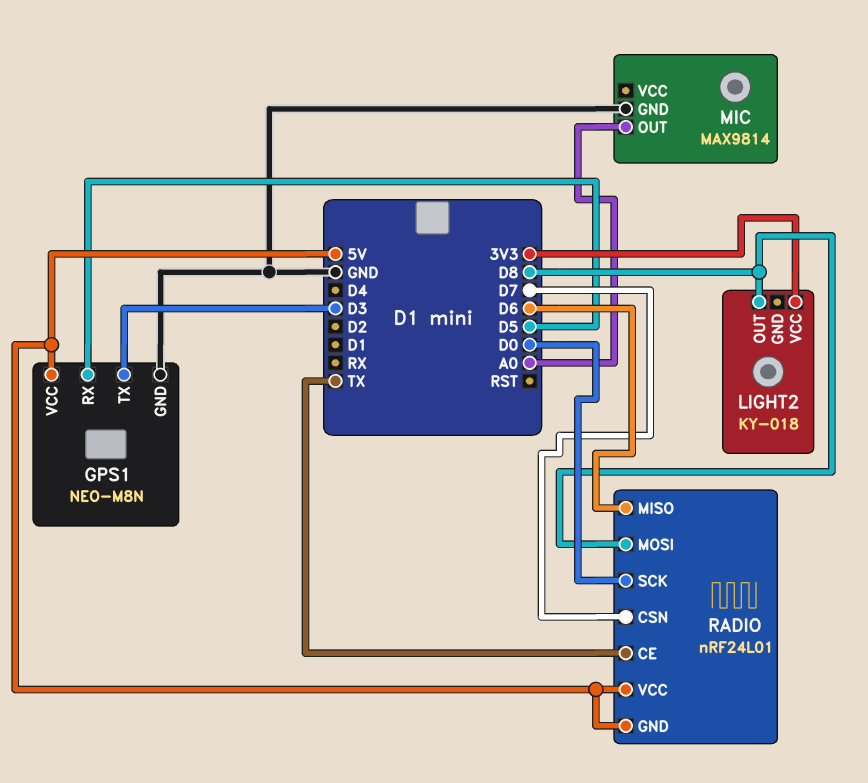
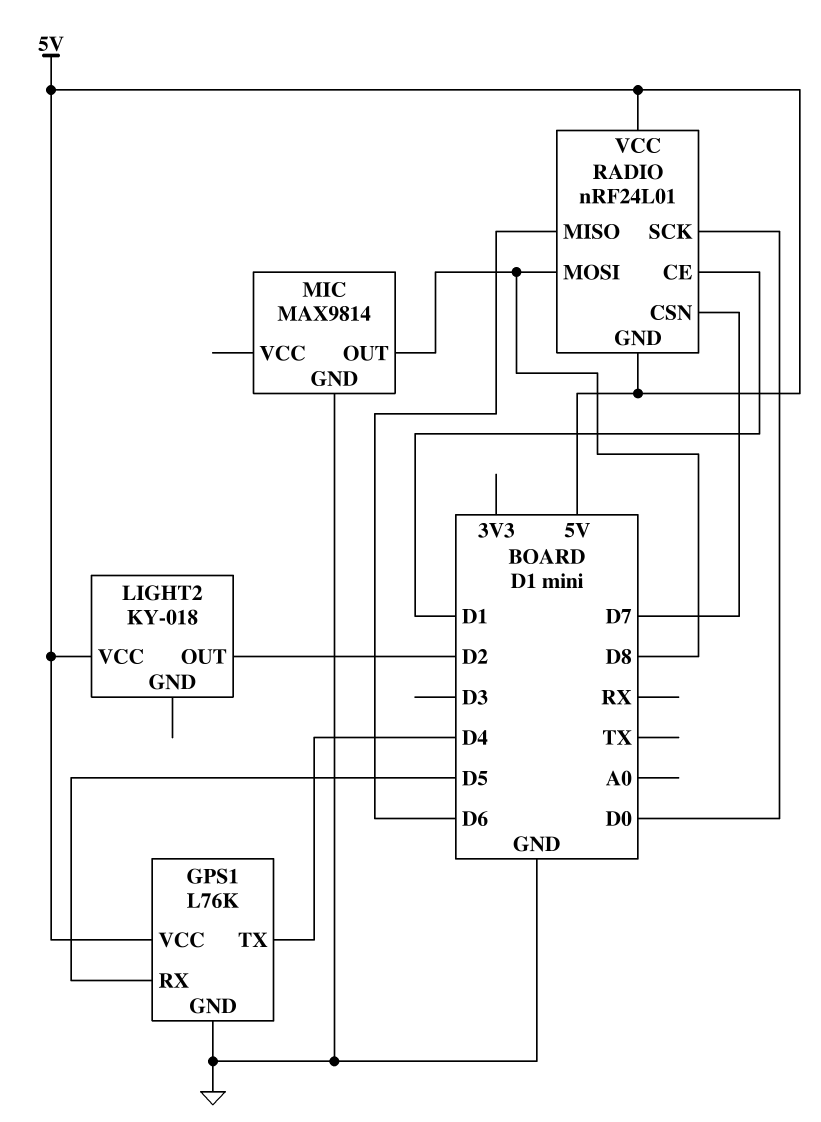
GPS1: NEO-M8N -> L76K
GPS1 pin TX: D3 -> D4
LIGHT2 pin OUT: D8 -> D2
LIGHT2 pin VCC: 3V3 -> 5V
MIC pin OUT: A0 -> D8
RADIO pin CE: TX -> D1

